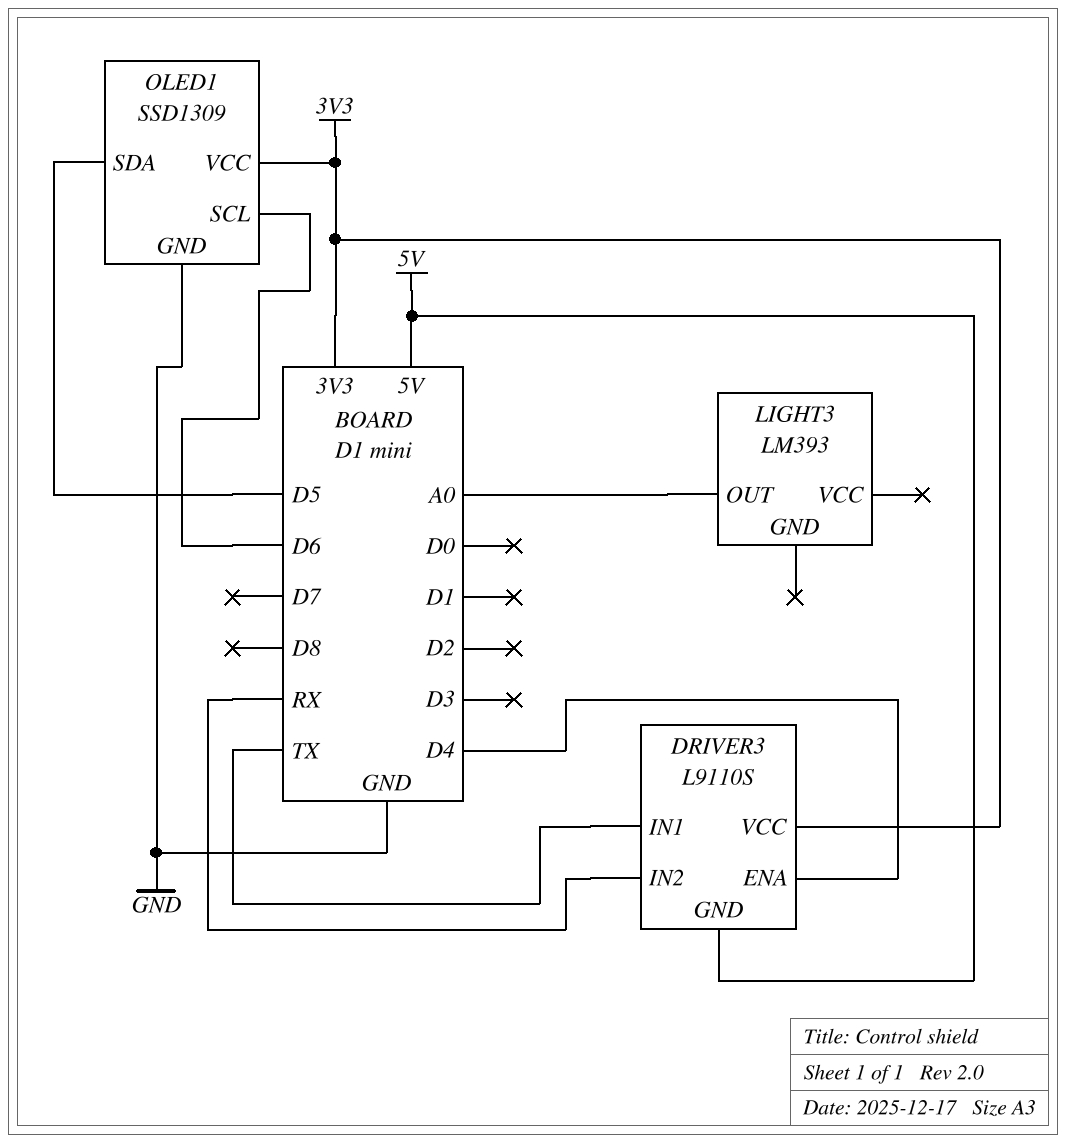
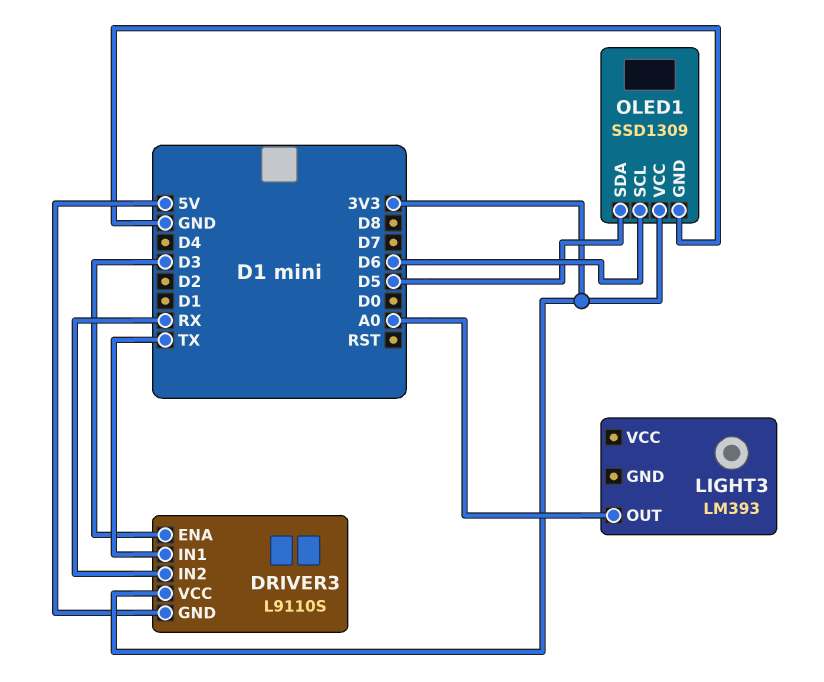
DRIVER3 pin ENA: D4 -> D3

